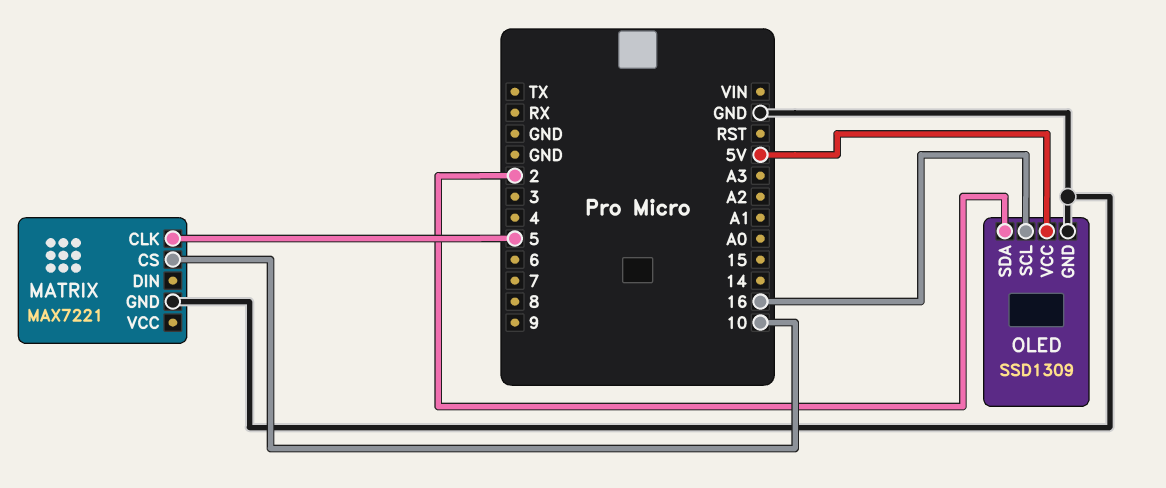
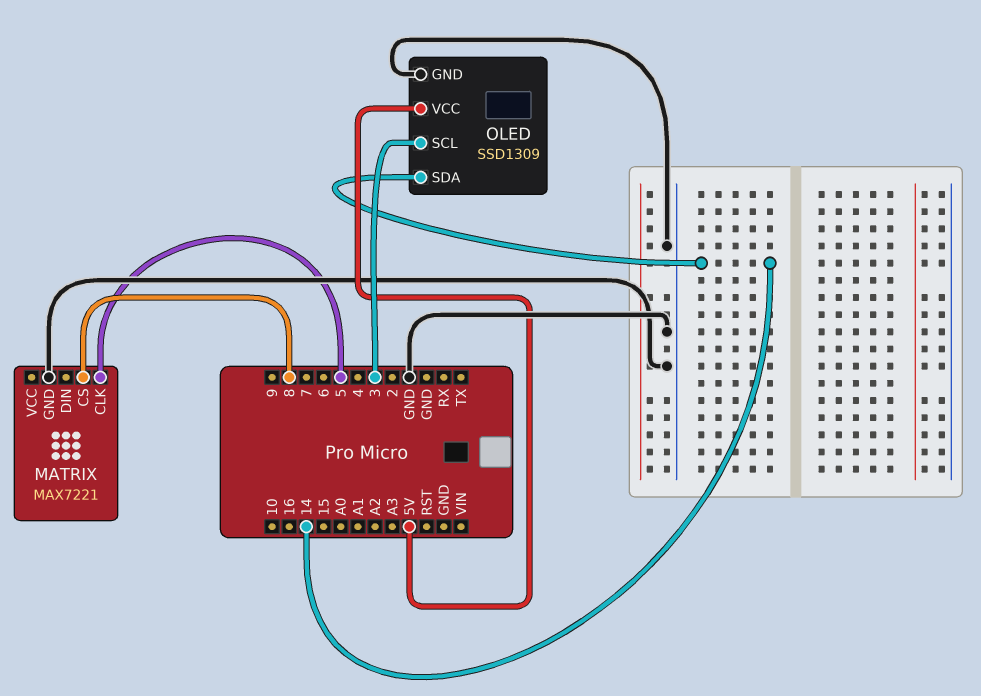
MATRIX pin CS: 10 -> 8
OLED pin SCL: 16 -> 3
OLED pin SDA: 2 -> 14

